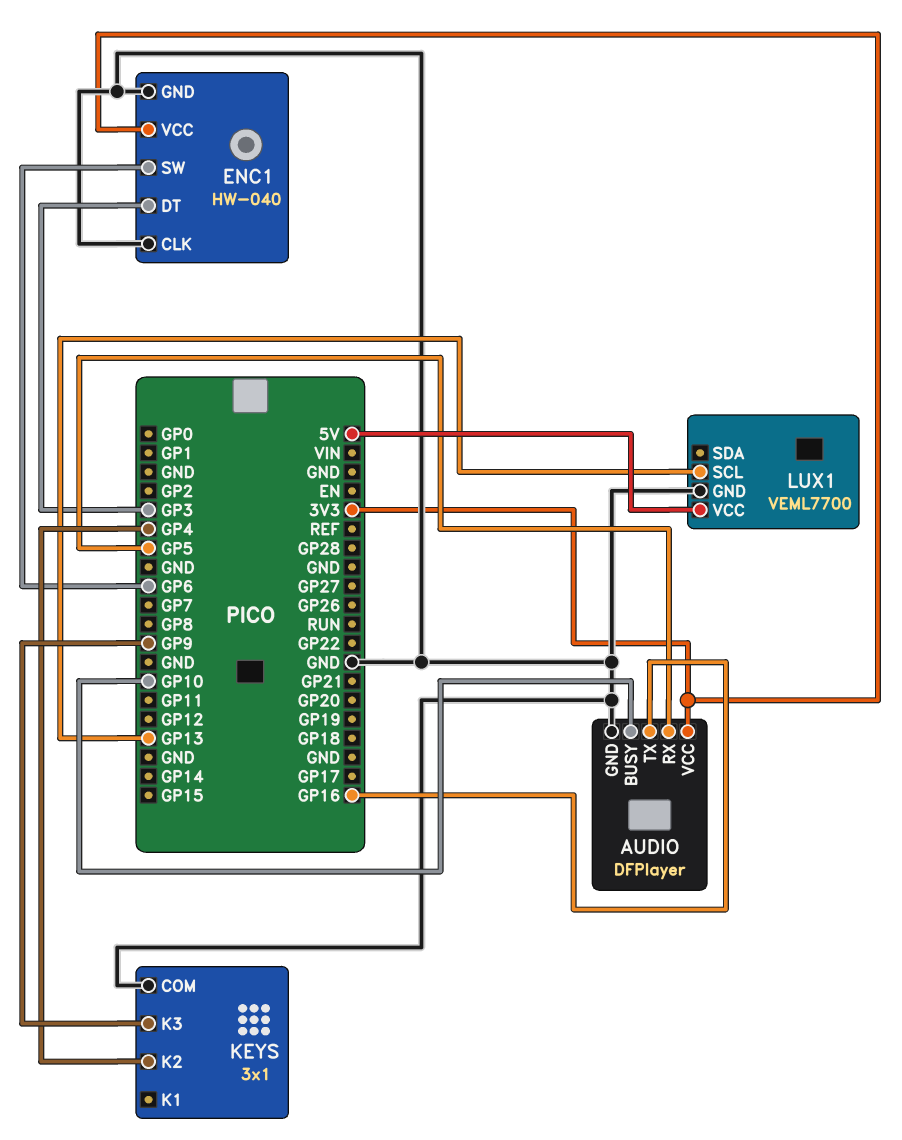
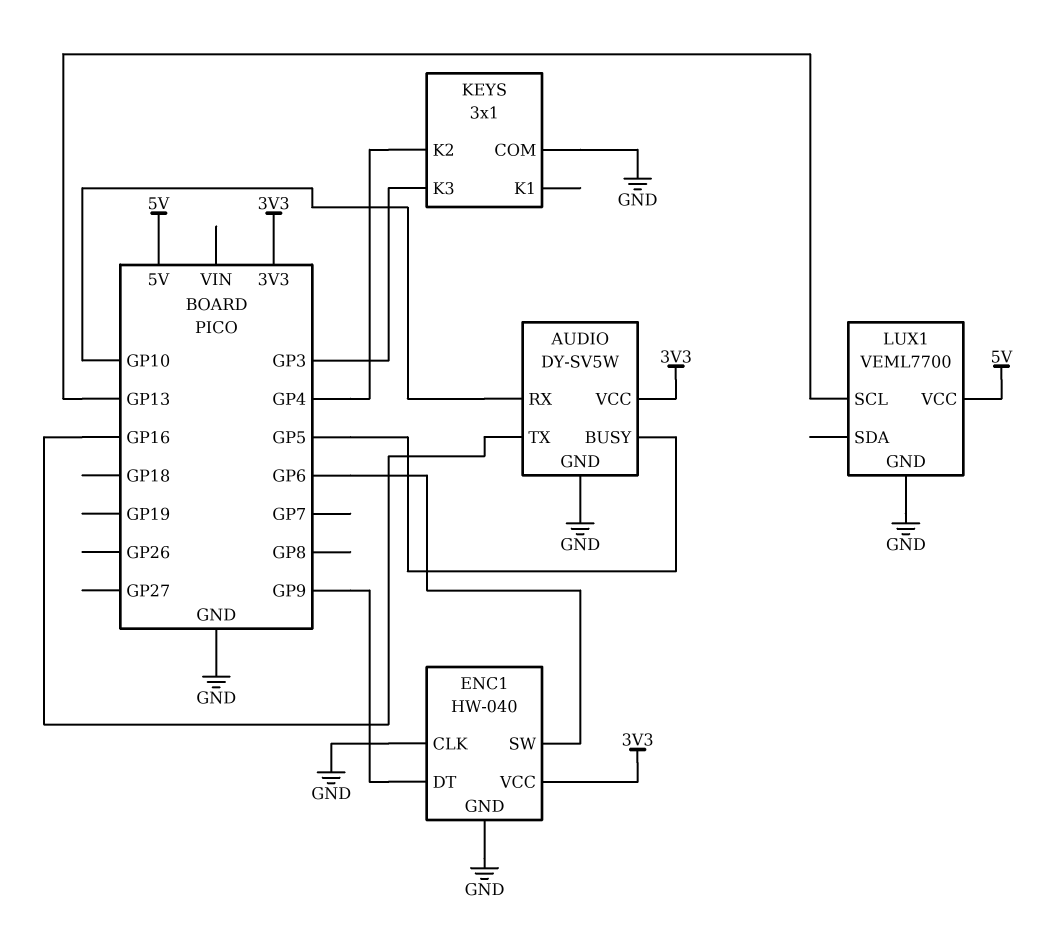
AUDIO: DFPlayer -> DY-SV5W
AUDIO pin BUSY: GP10 -> GP5
AUDIO pin RX: GP5 -> GP10
ENC1 pin DT: GP3 -> GP9
KEYS pin K3: GP9 -> GP3

